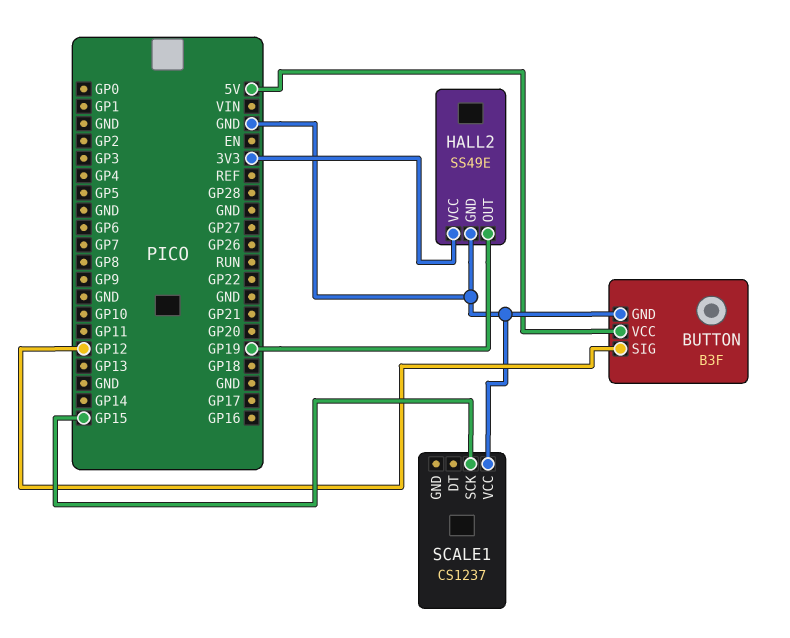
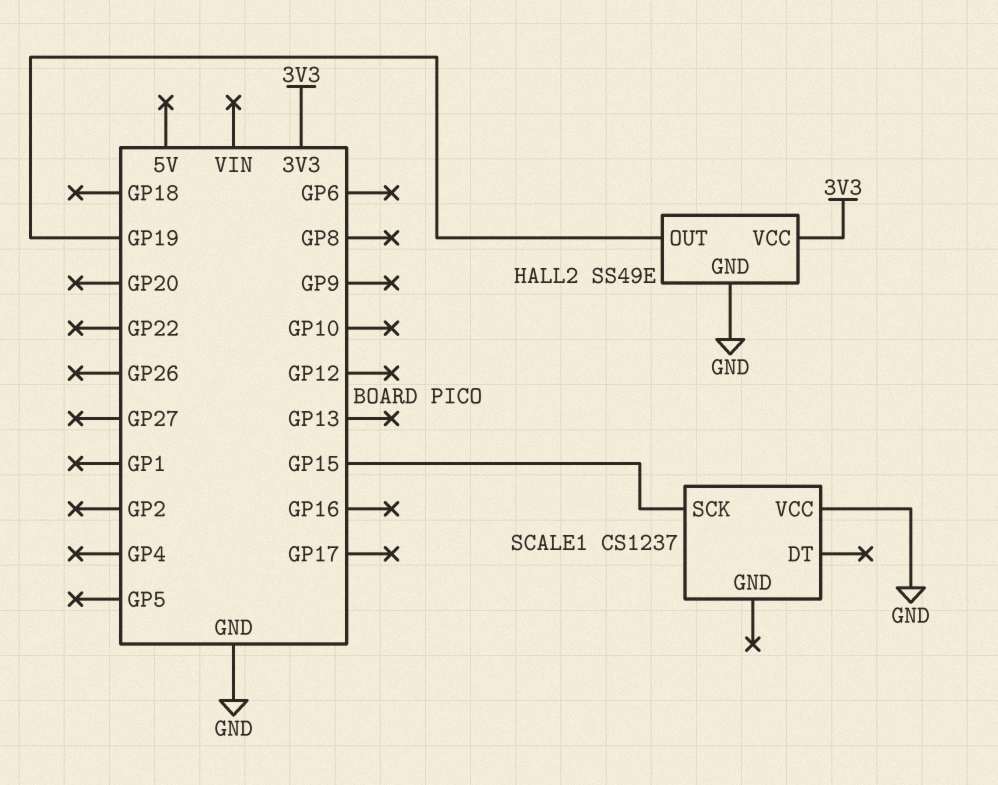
BUTTON: B3F -> none
BUTTON pin GND: GND -> none
BUTTON pin SIG: GP12 -> none
BUTTON pin VCC: 5V -> none

